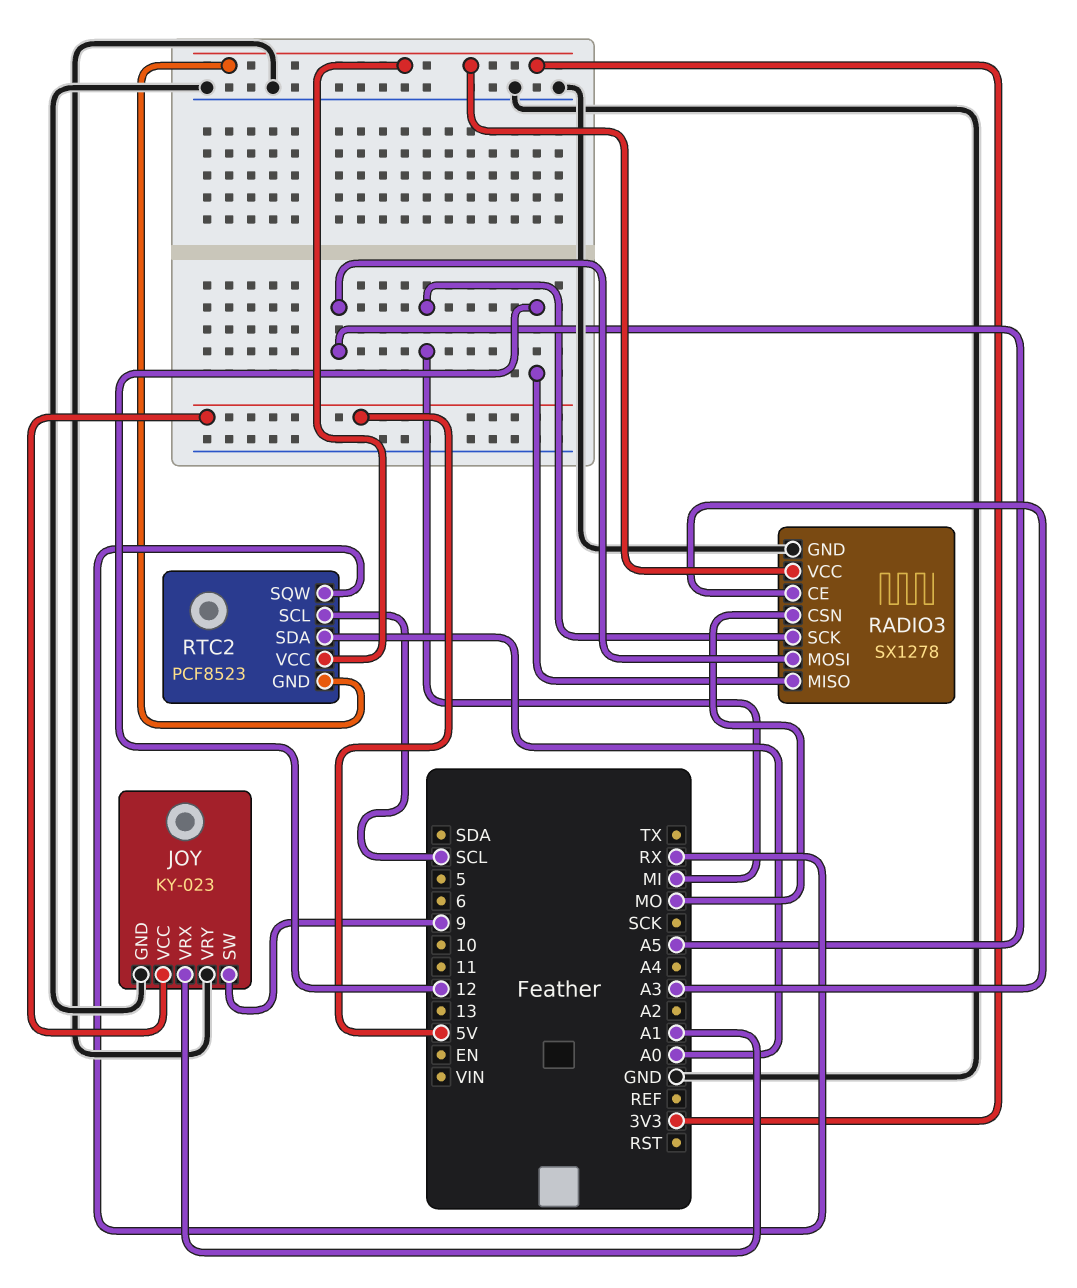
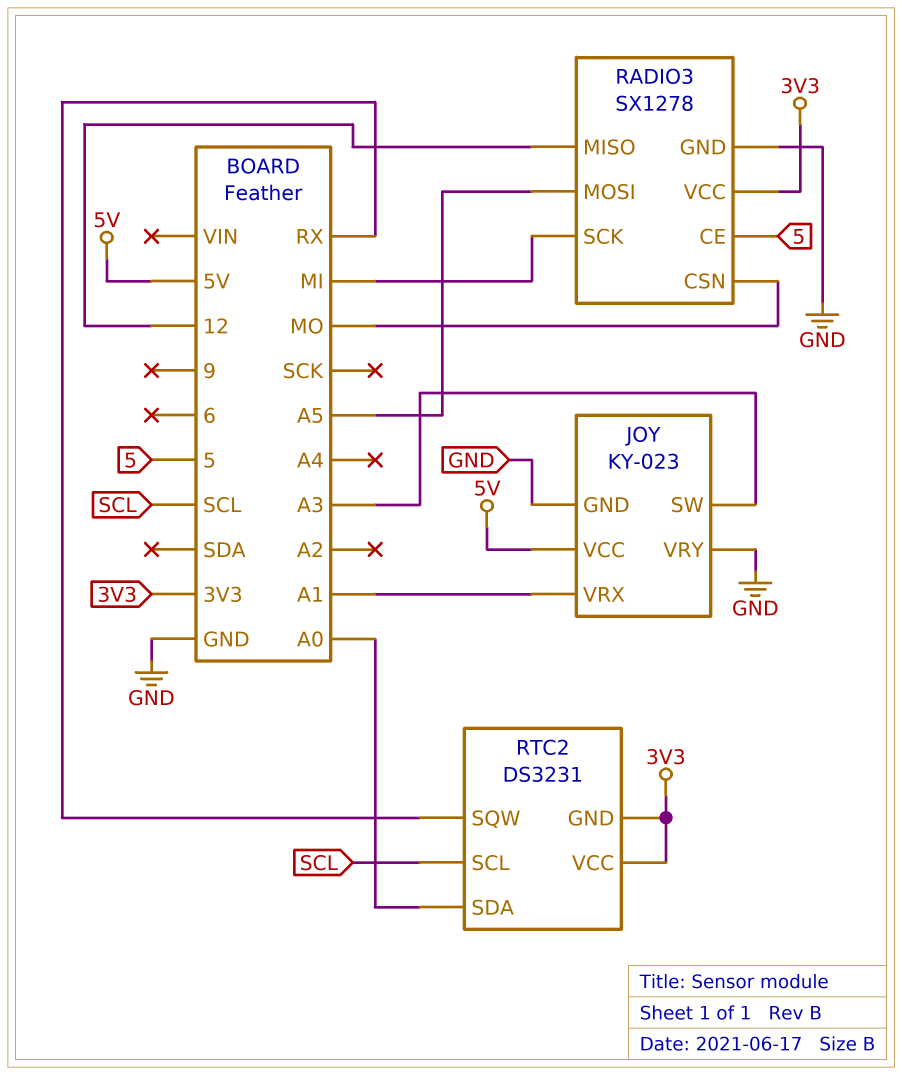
JOY pin SW: 9 -> A3
RADIO3 pin CE: A3 -> 5
RTC2: PCF8523 -> DS3231

